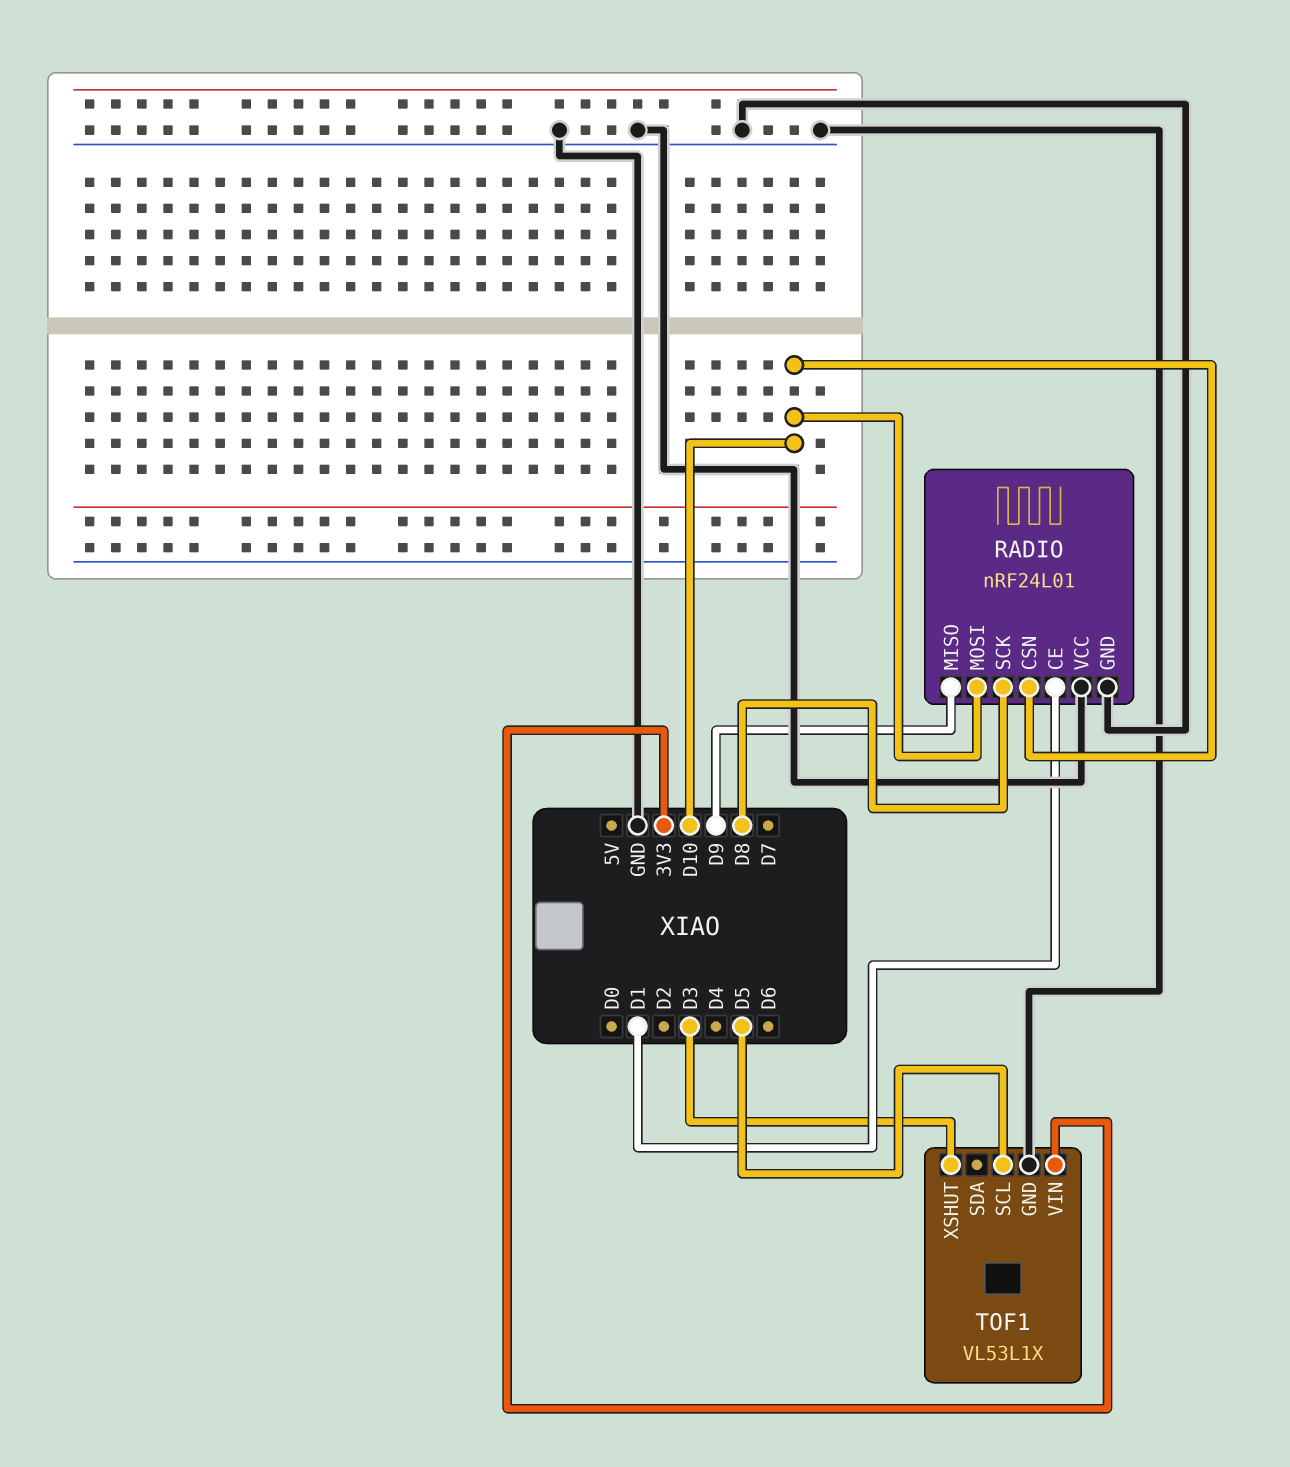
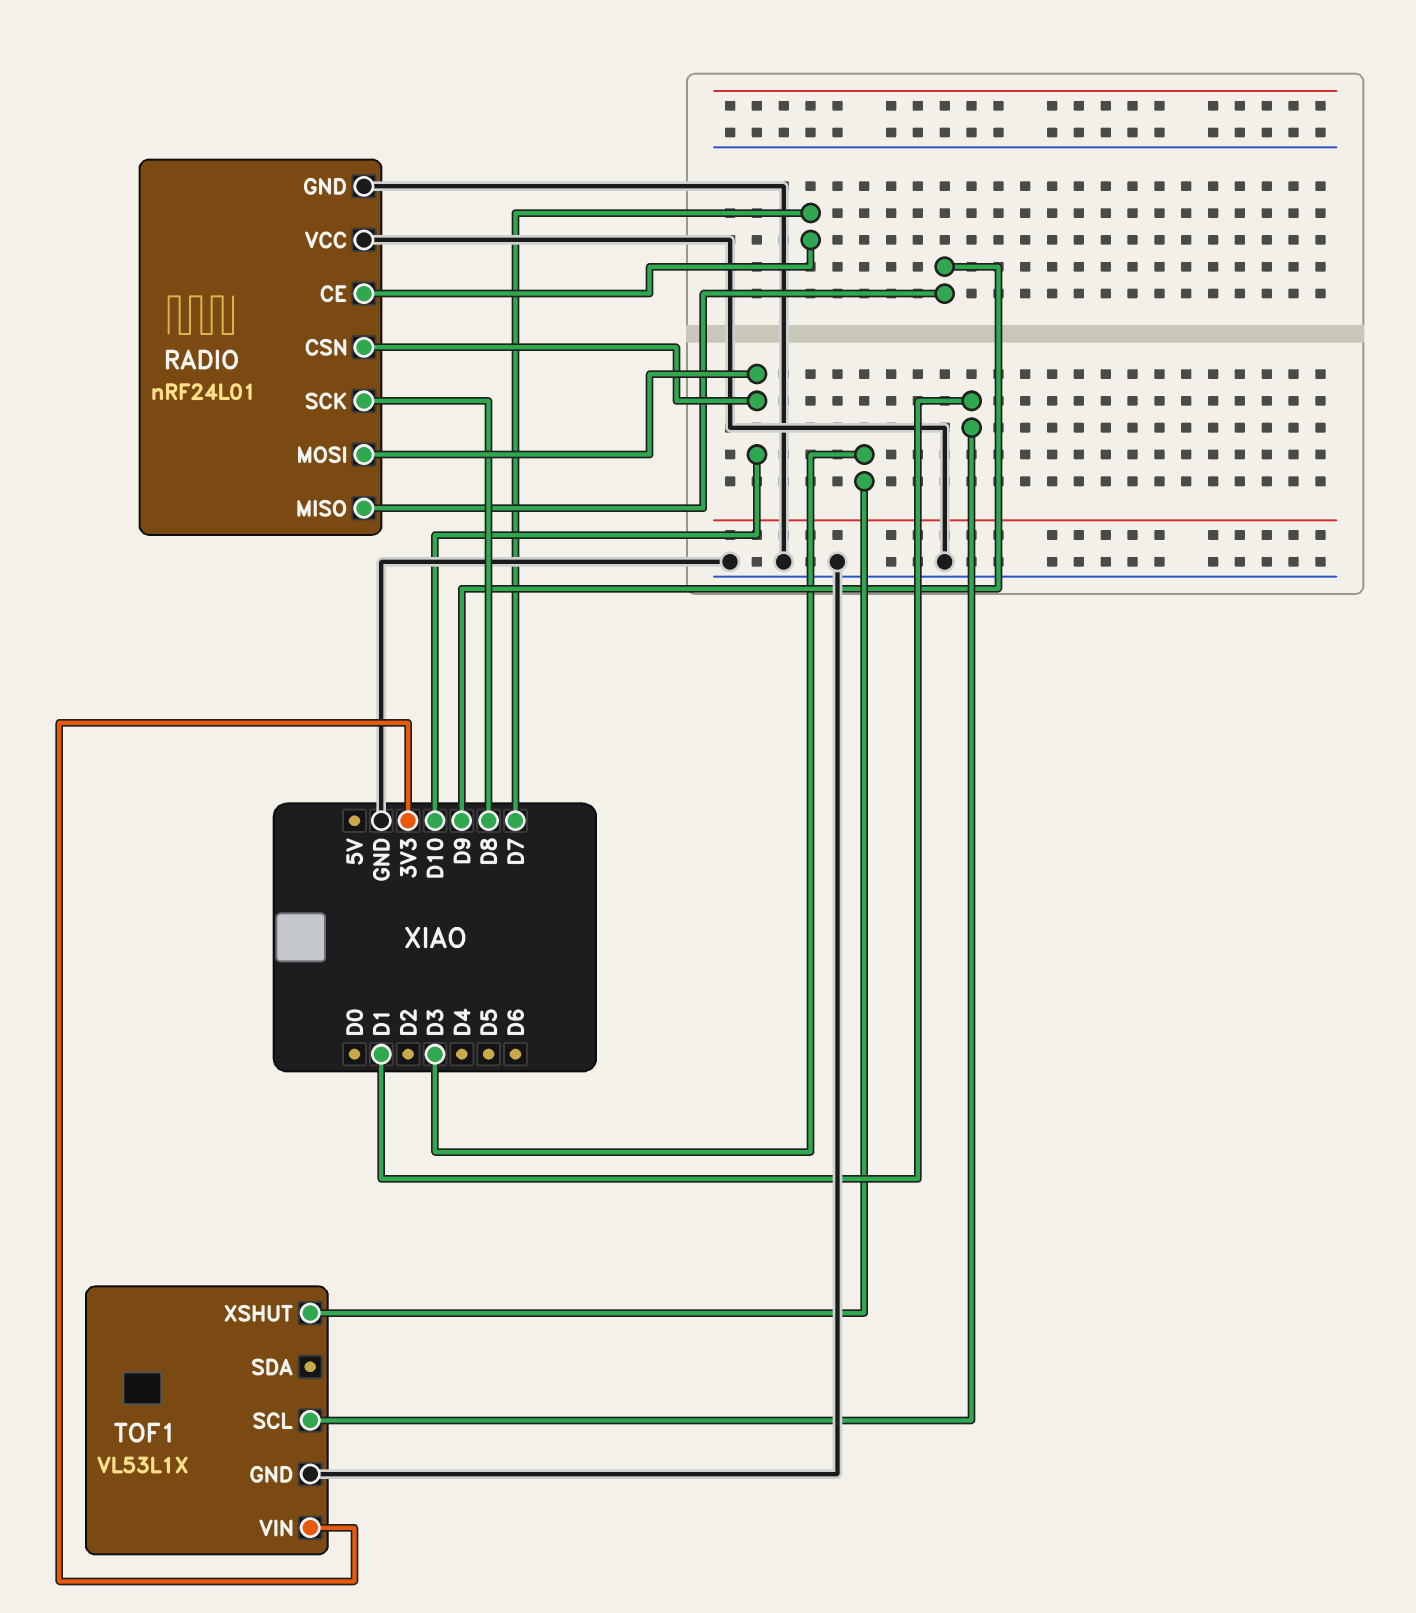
RADIO pin CE: D1 -> D7
TOF1 pin SCL: D5 -> D1

